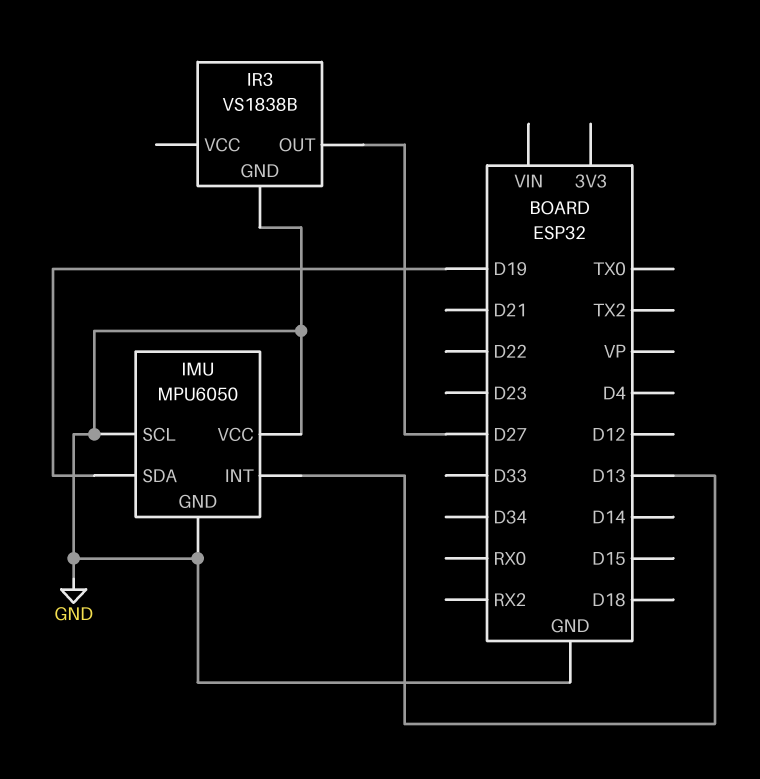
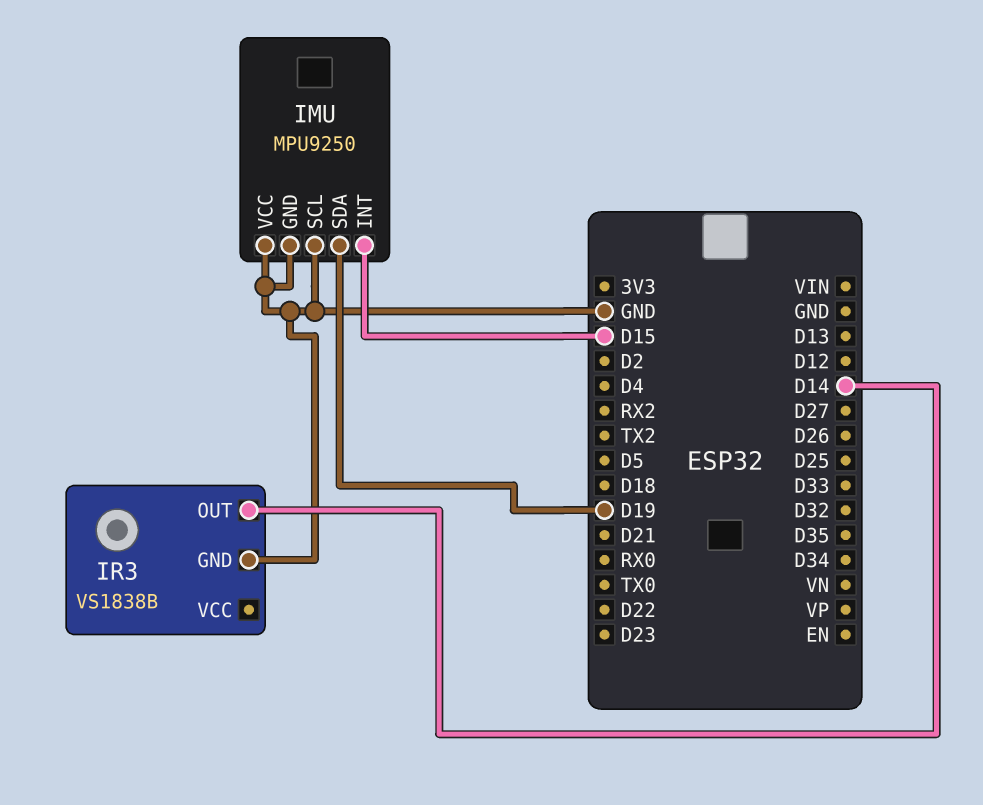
IMU: MPU6050 -> MPU9250
IMU pin INT: D13 -> D15
IR3 pin OUT: D27 -> D14

